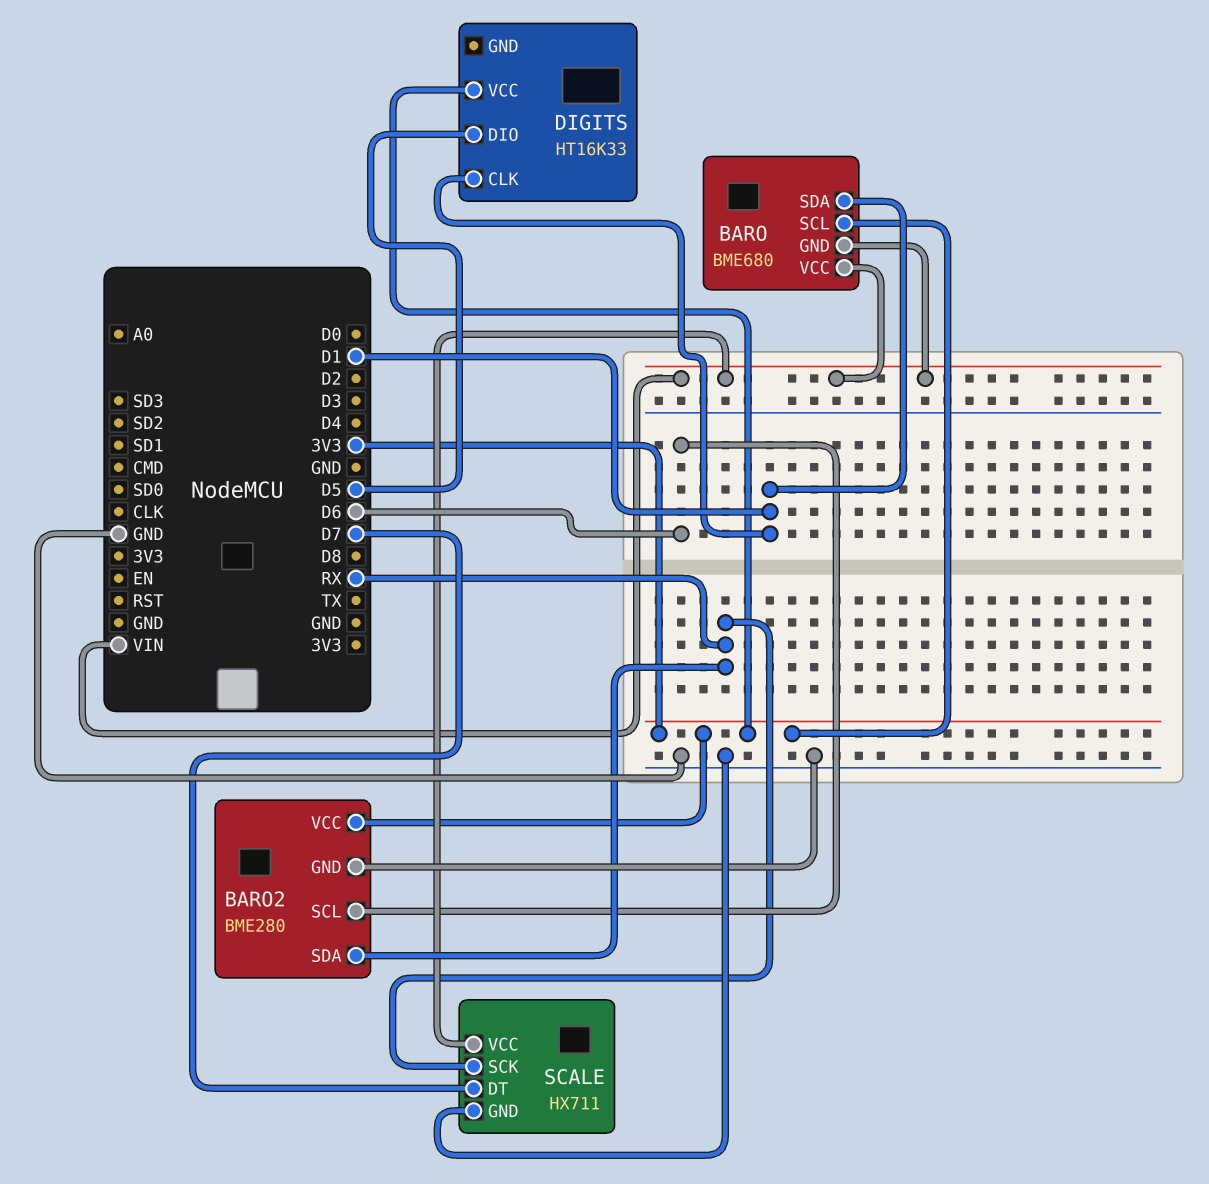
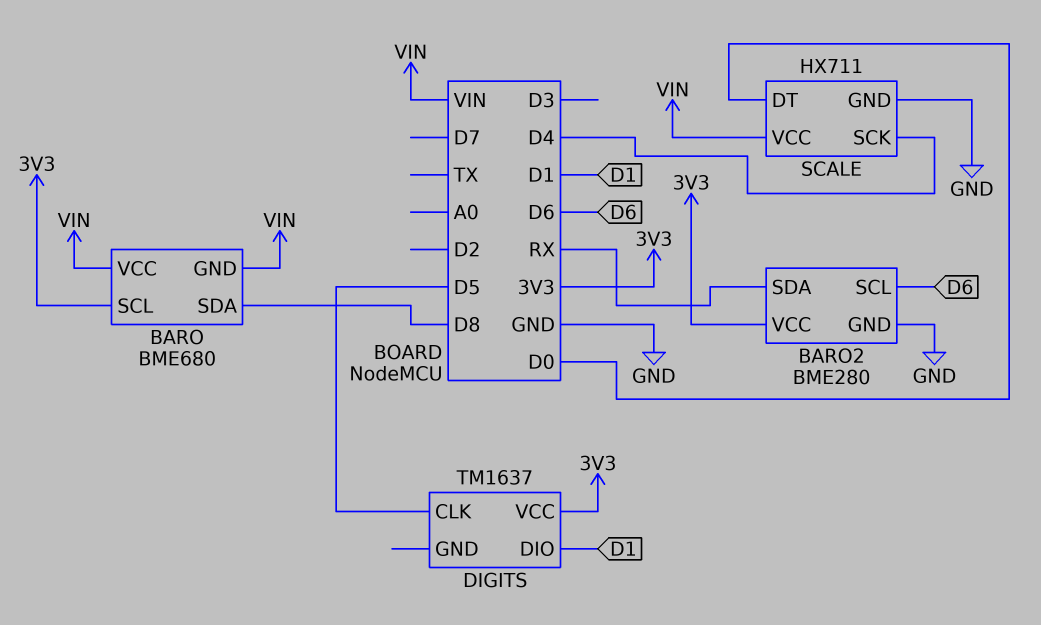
BARO pin SDA: D1 -> D8
DIGITS: HT16K33 -> TM1637
DIGITS pin CLK: D1 -> D5
DIGITS pin DIO: D5 -> D1
SCALE pin DT: D7 -> D0
SCALE pin SCK: RX -> D4

